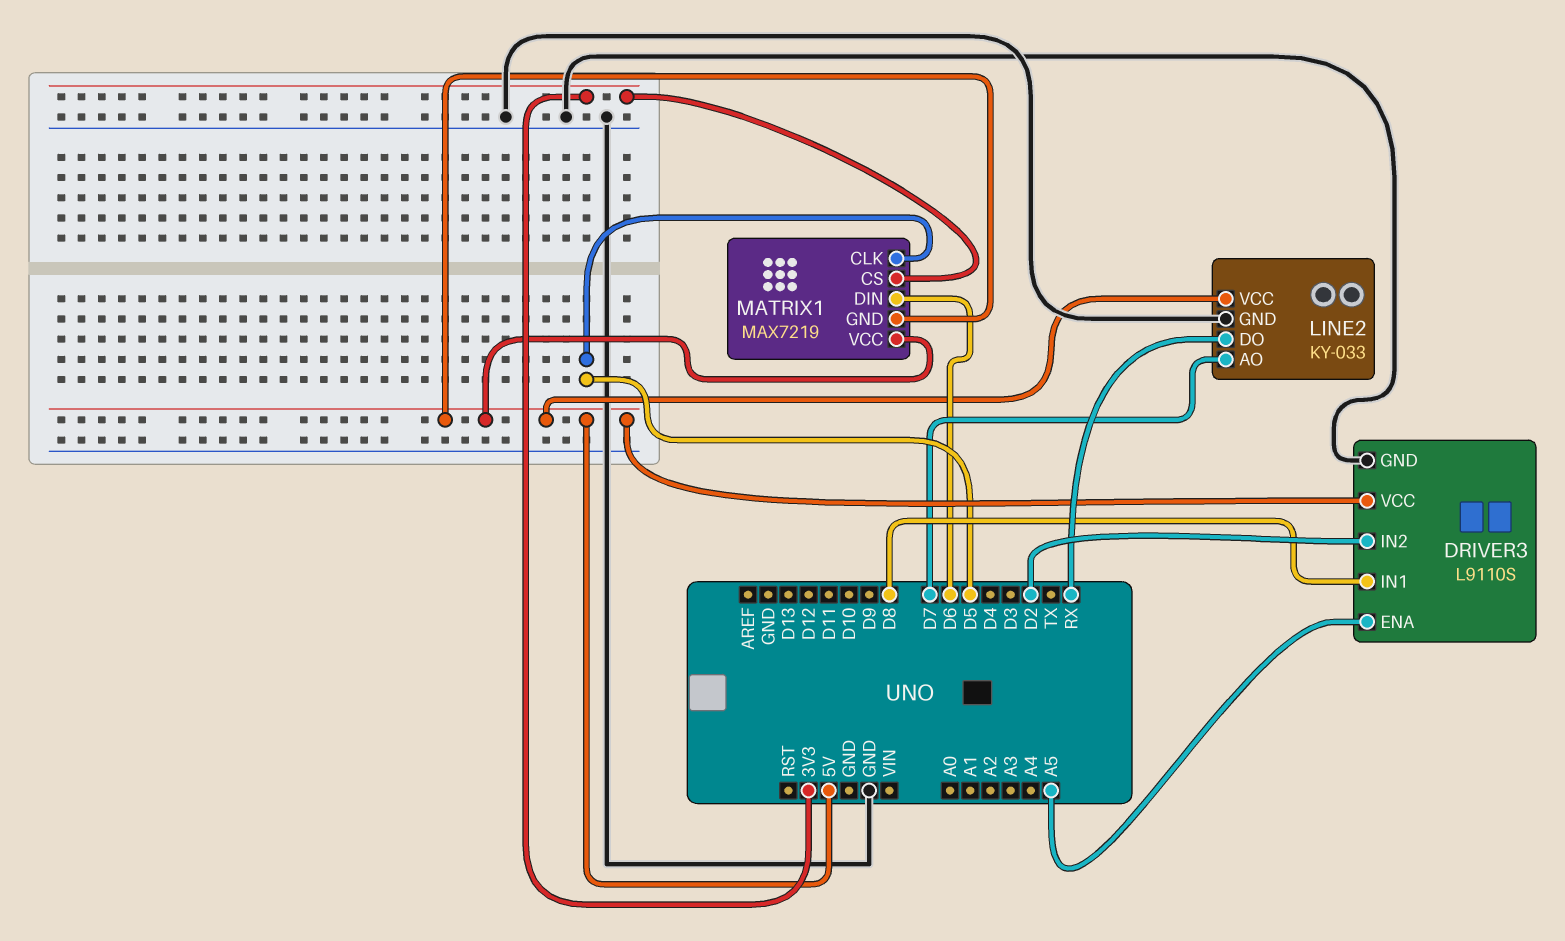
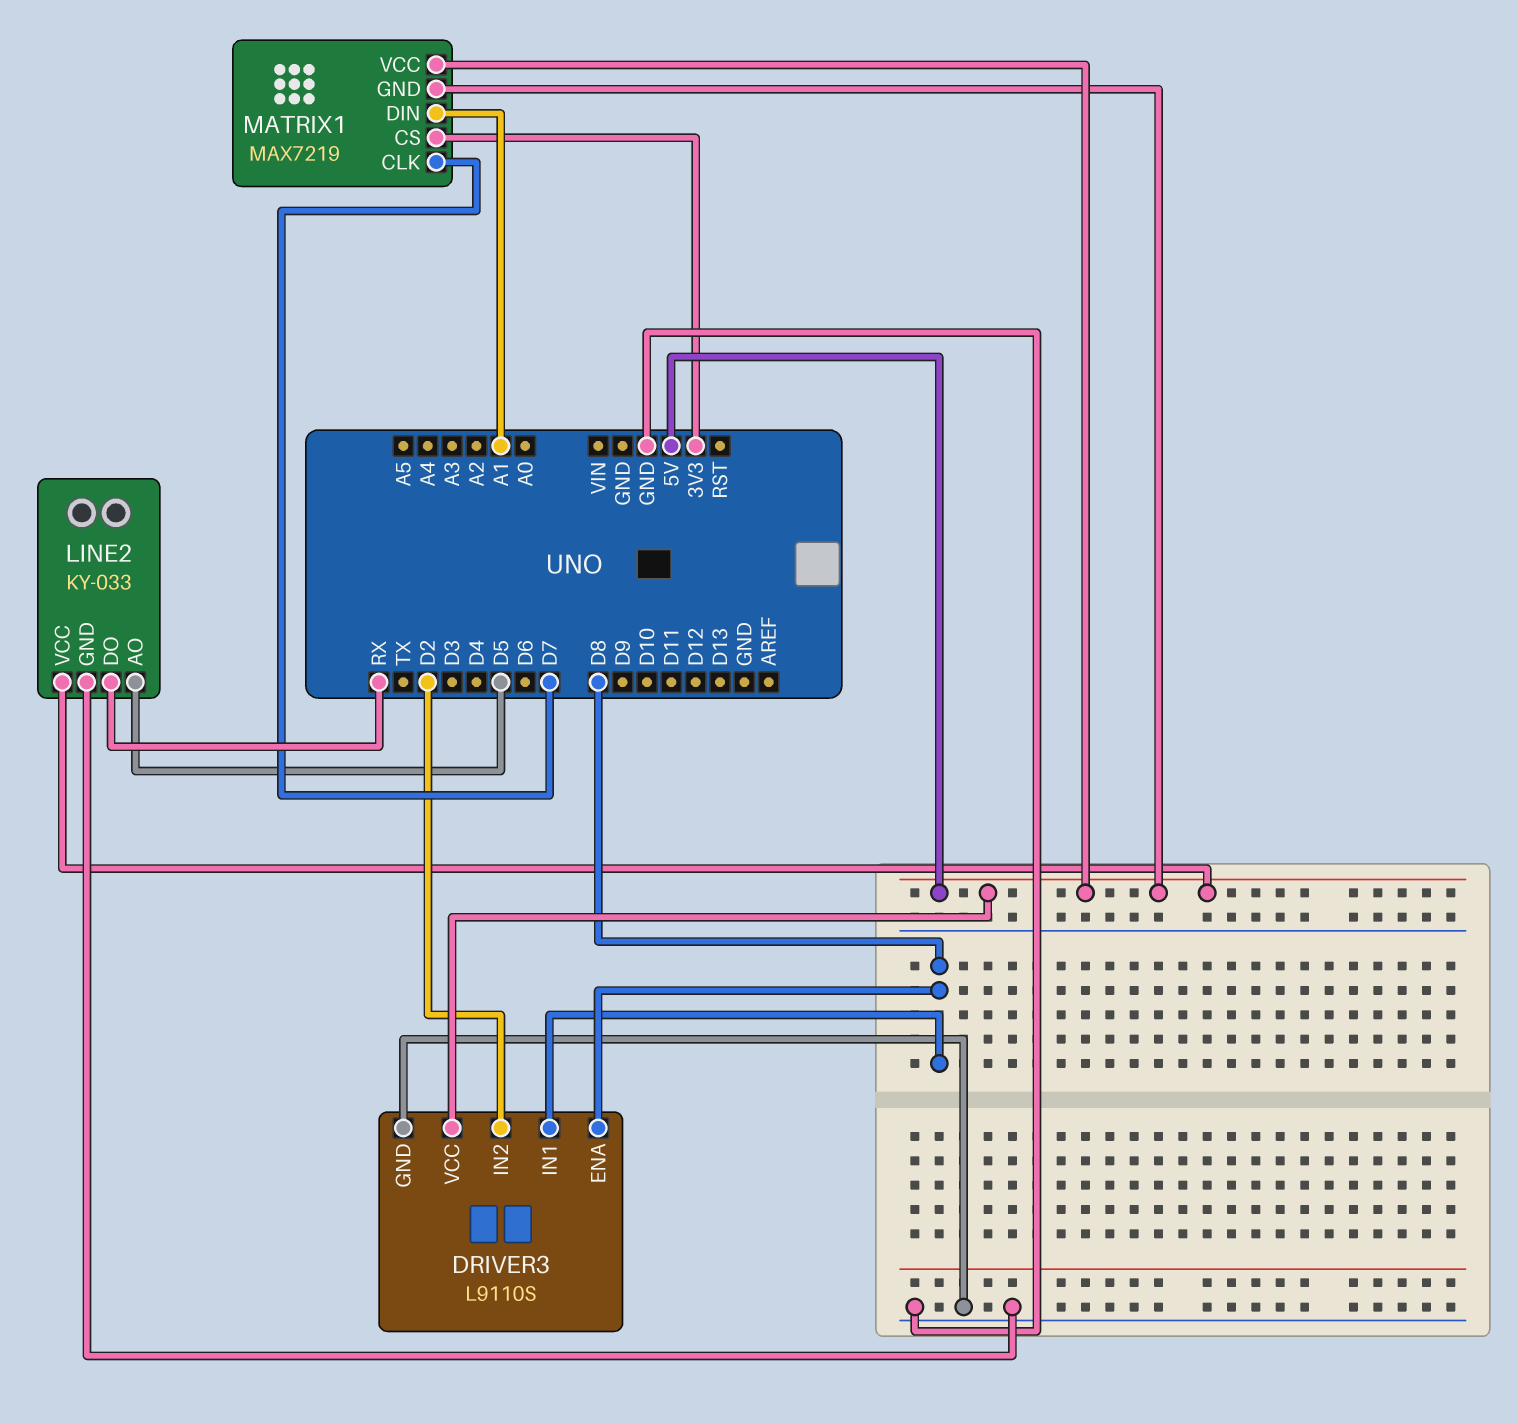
DRIVER3 pin ENA: A5 -> D8
LINE2 pin AO: D7 -> D5
MATRIX1 pin CLK: D5 -> D7
MATRIX1 pin DIN: D6 -> A1

